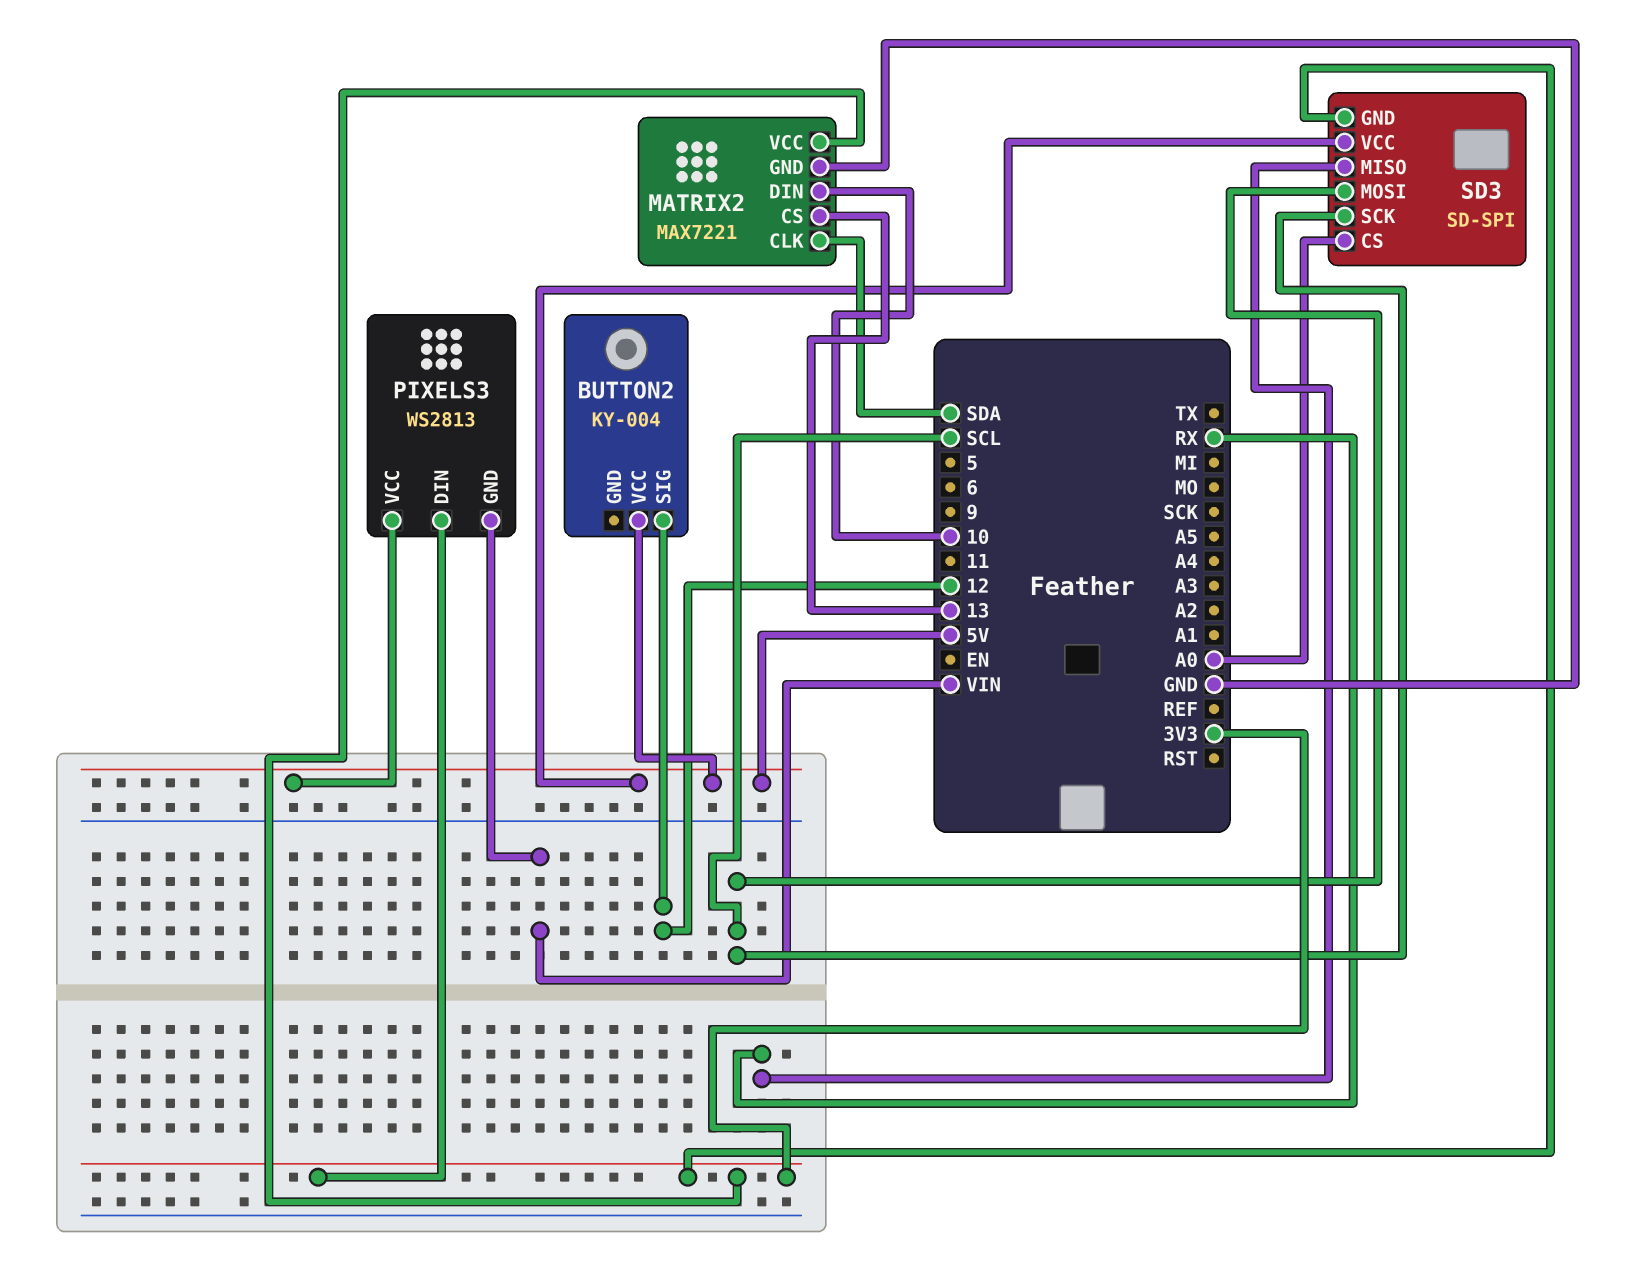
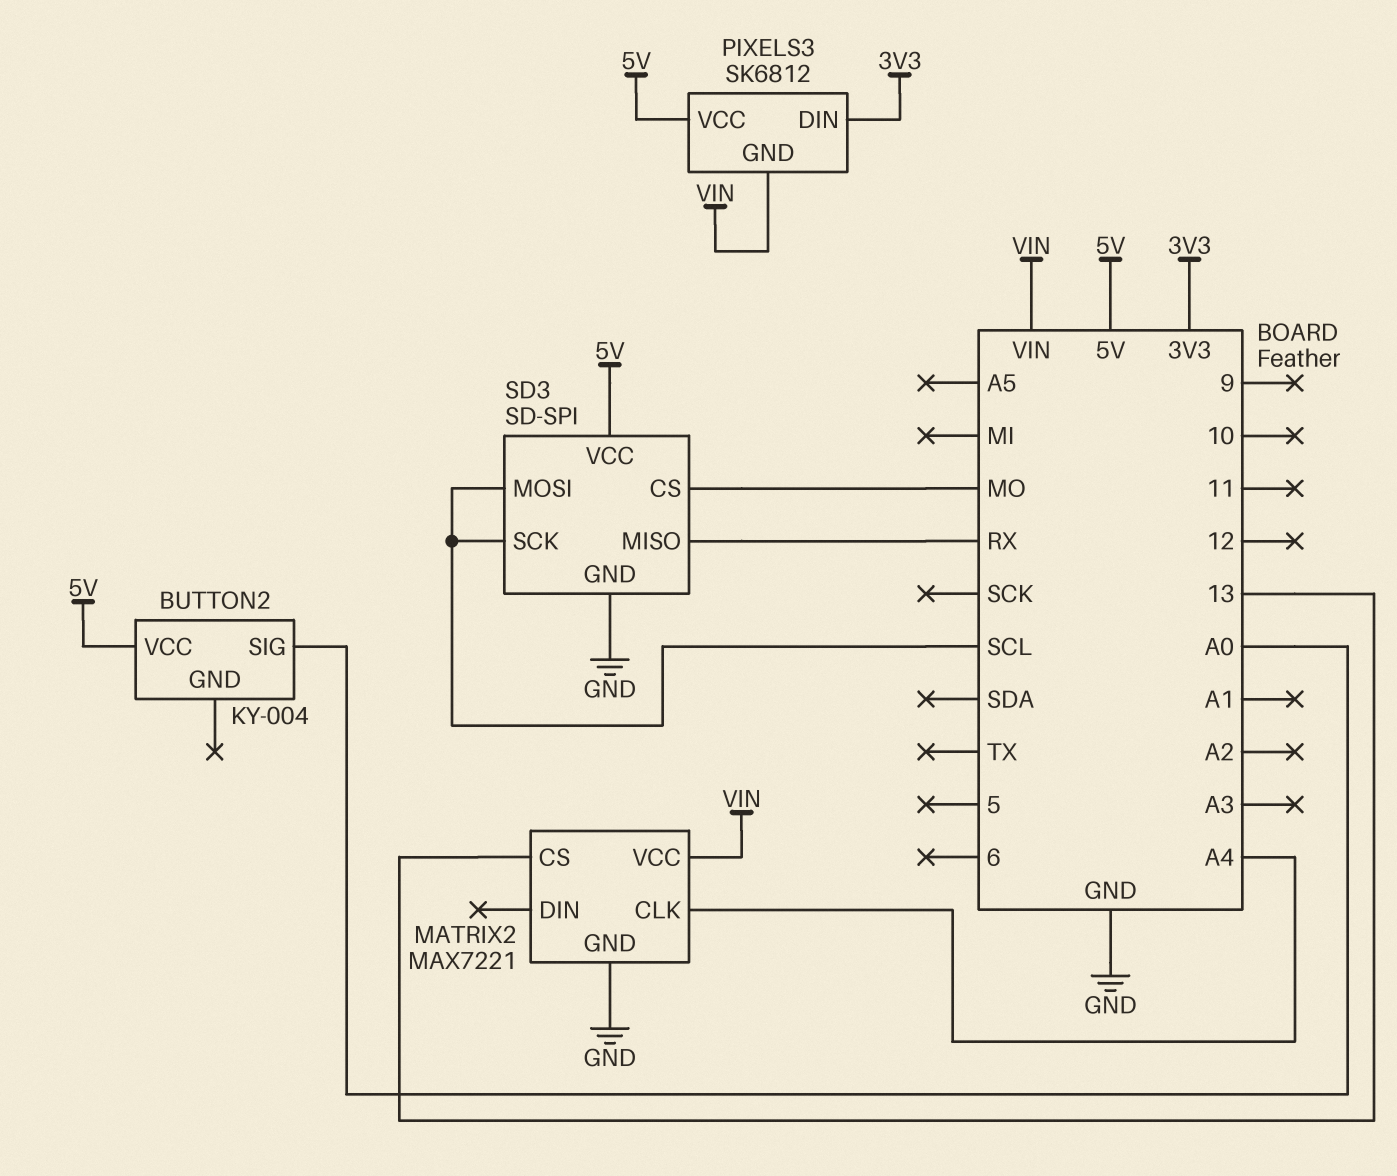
BUTTON2 pin SIG: 12 -> A0
MATRIX2 pin CLK: SDA -> A4
MATRIX2 pin DIN: 10 -> none
MATRIX2 pin VCC: 3V3 -> VIN
PIXELS3: WS2813 -> SK6812
SD3 pin CS: A0 -> MO
SD3 pin GND: 3V3 -> GND

